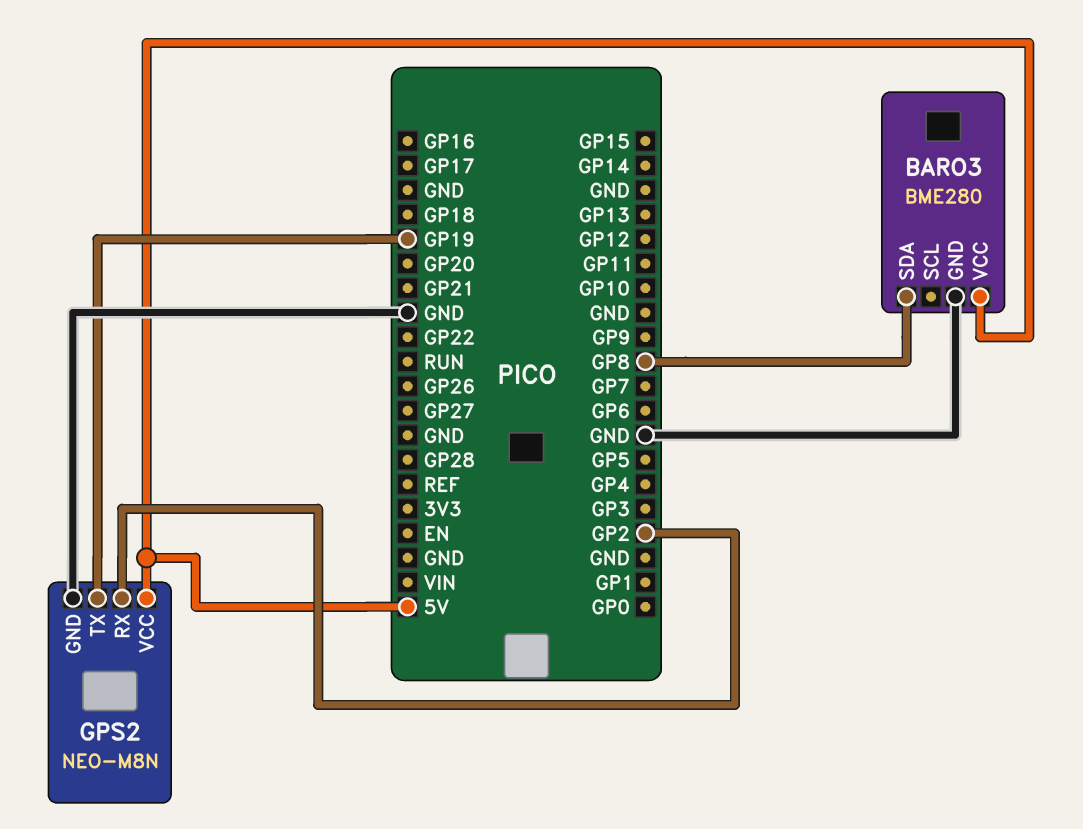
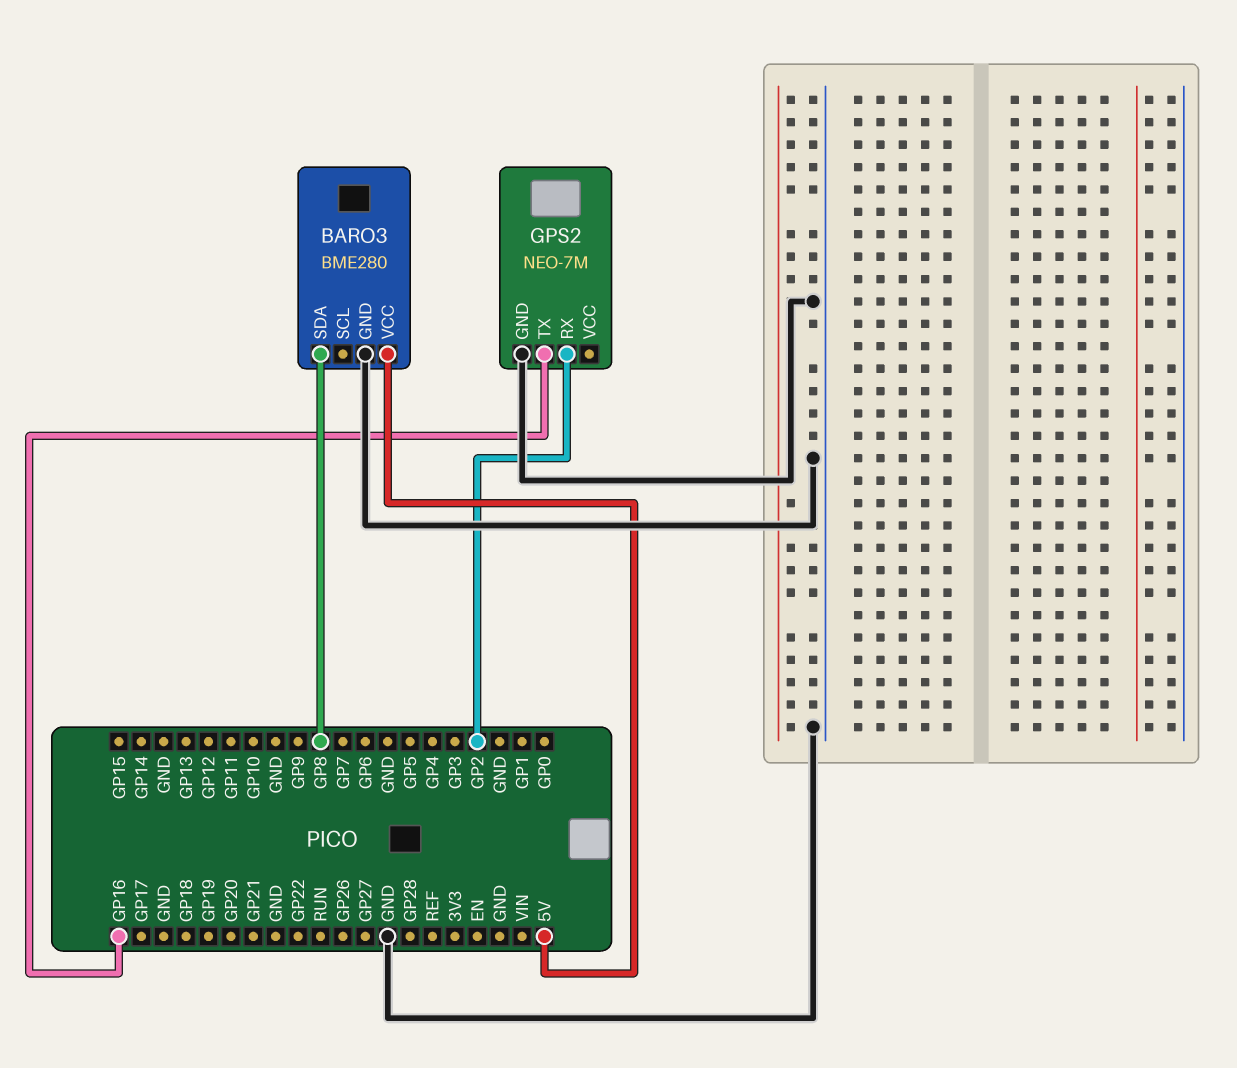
GPS2: NEO-M8N -> NEO-7M
GPS2 pin TX: GP19 -> GP16
GPS2 pin VCC: 5V -> none

